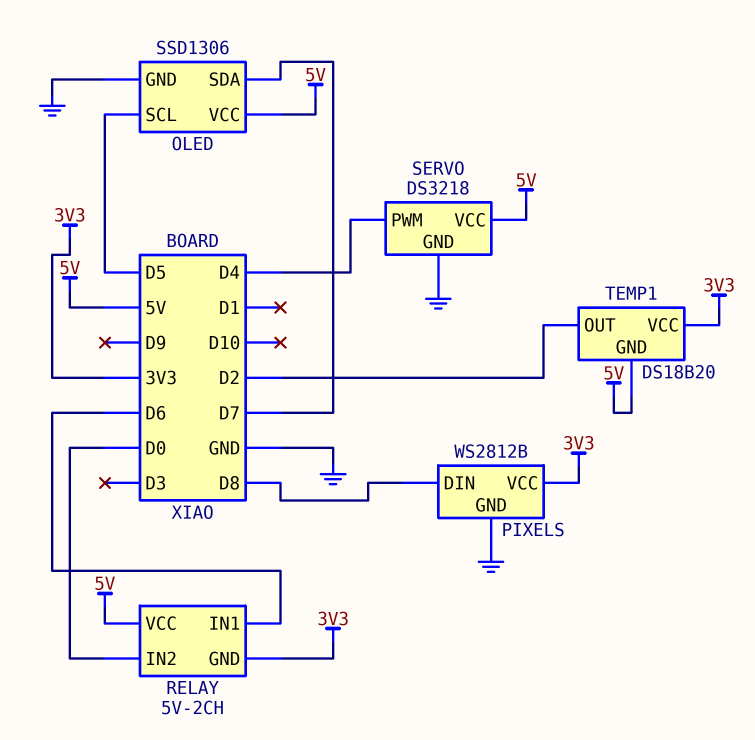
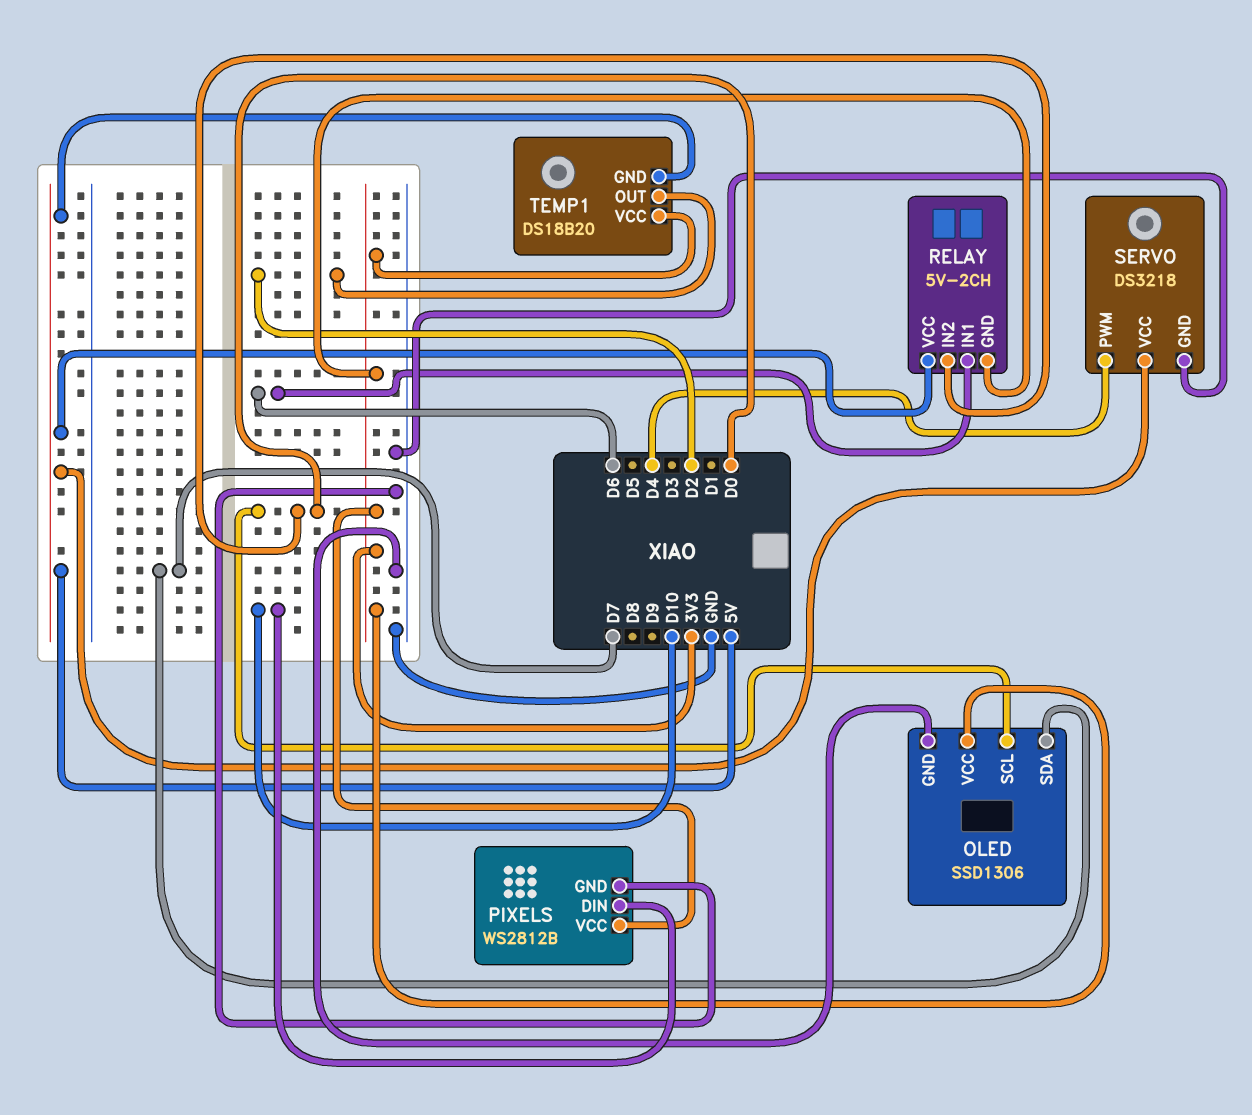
OLED pin SCL: D5 -> D0
OLED pin VCC: 5V -> 3V3
PIXELS pin DIN: D8 -> D10

